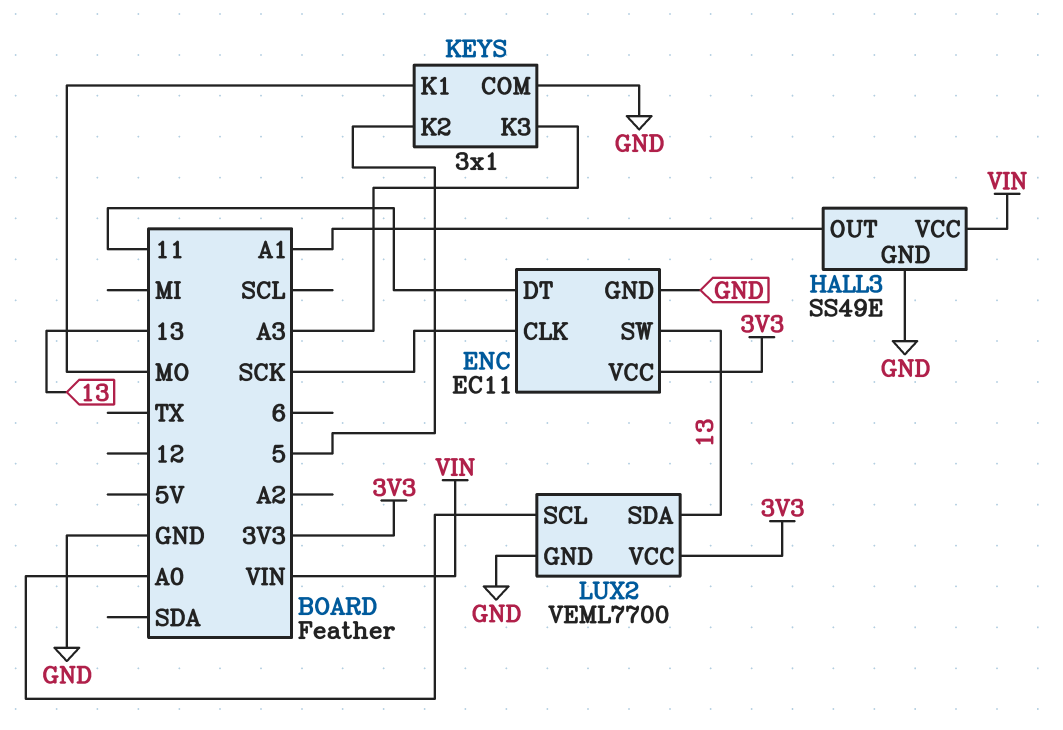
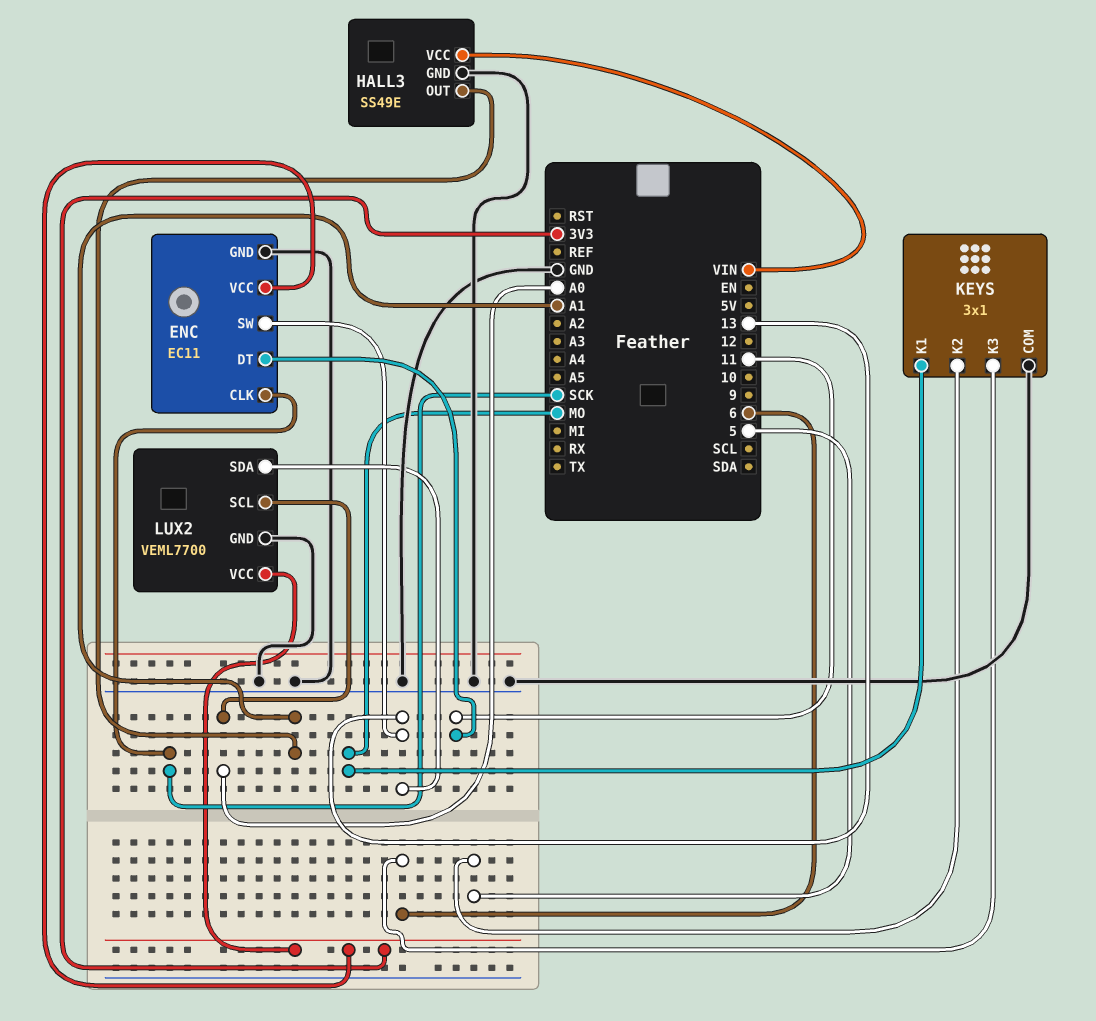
KEYS pin K3: A3 -> 6

